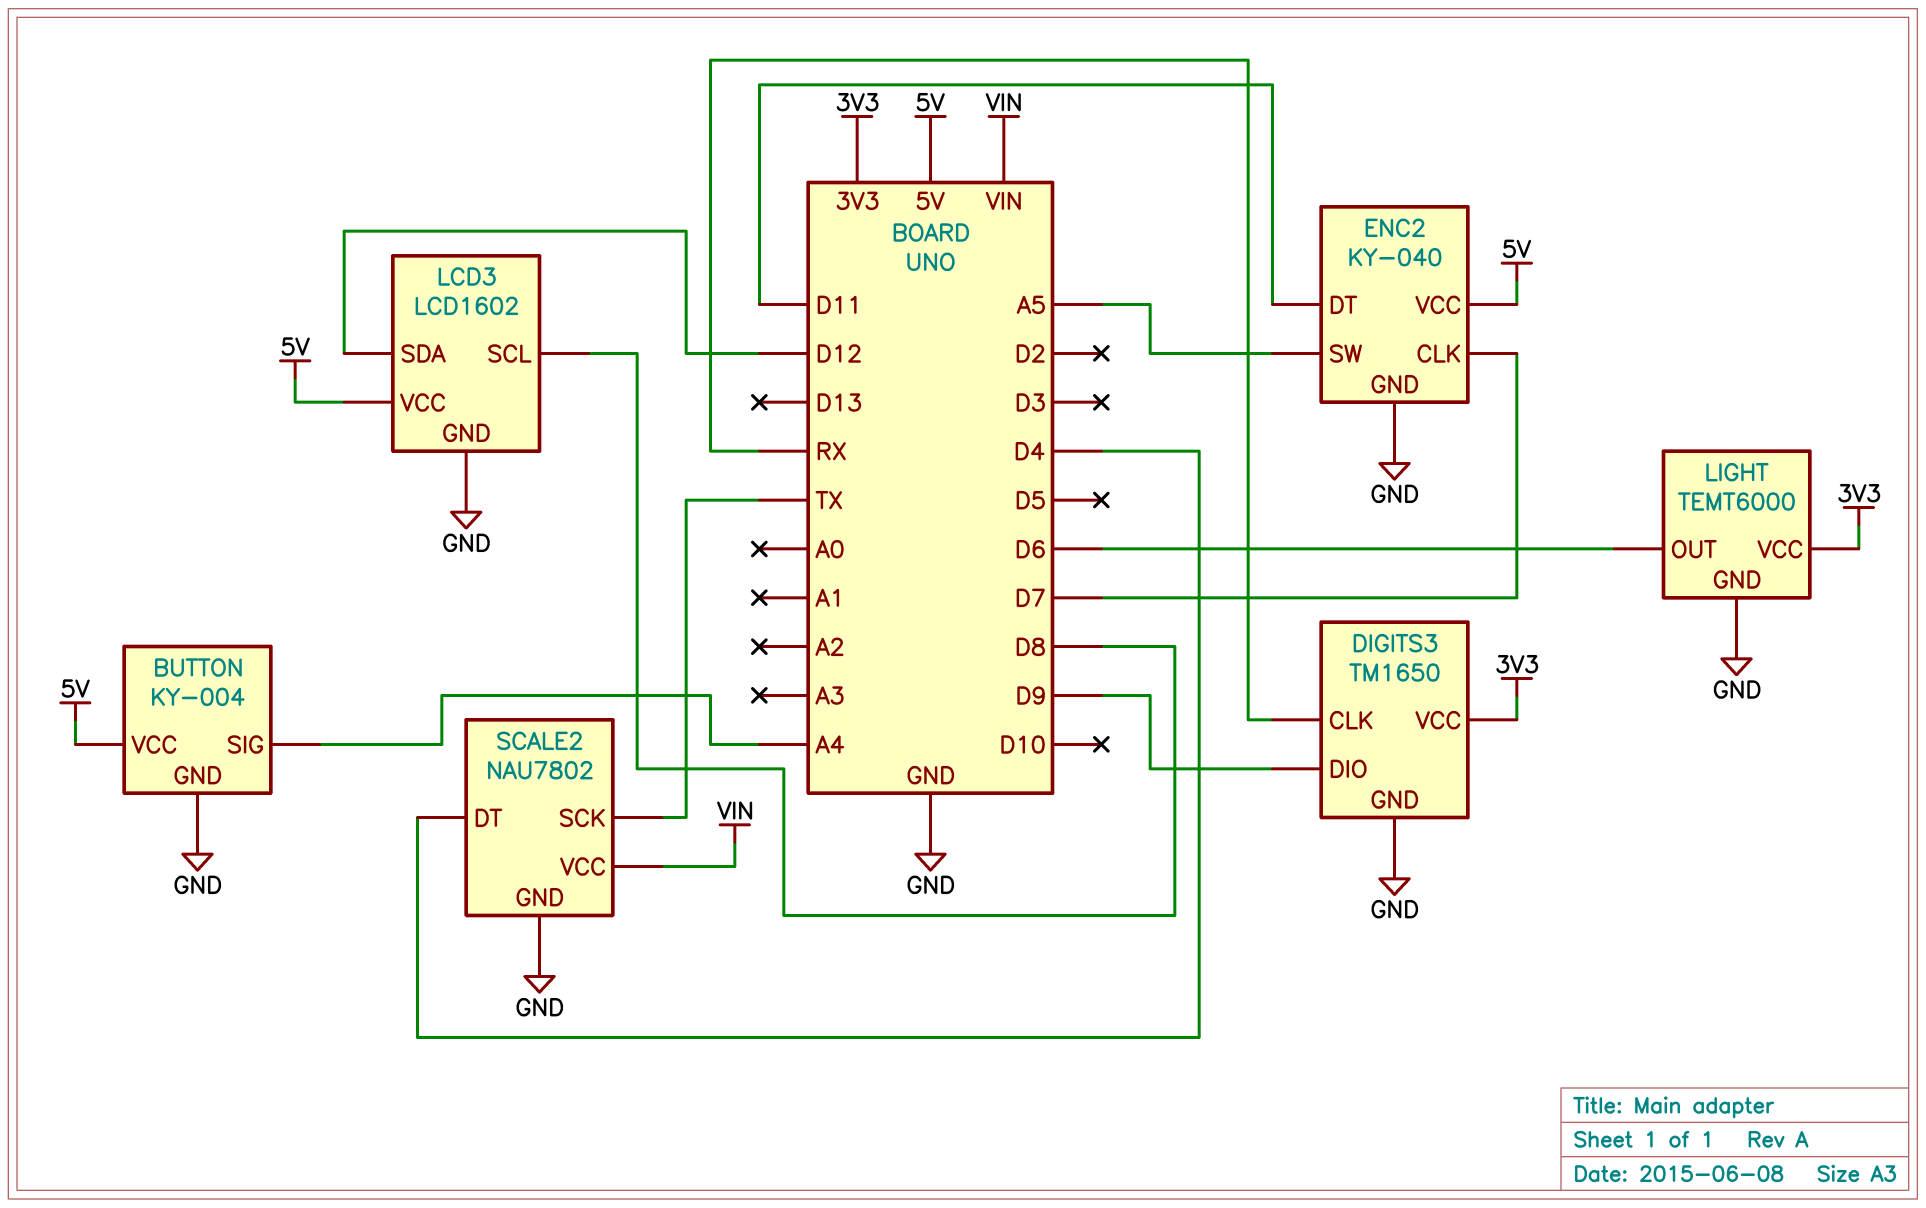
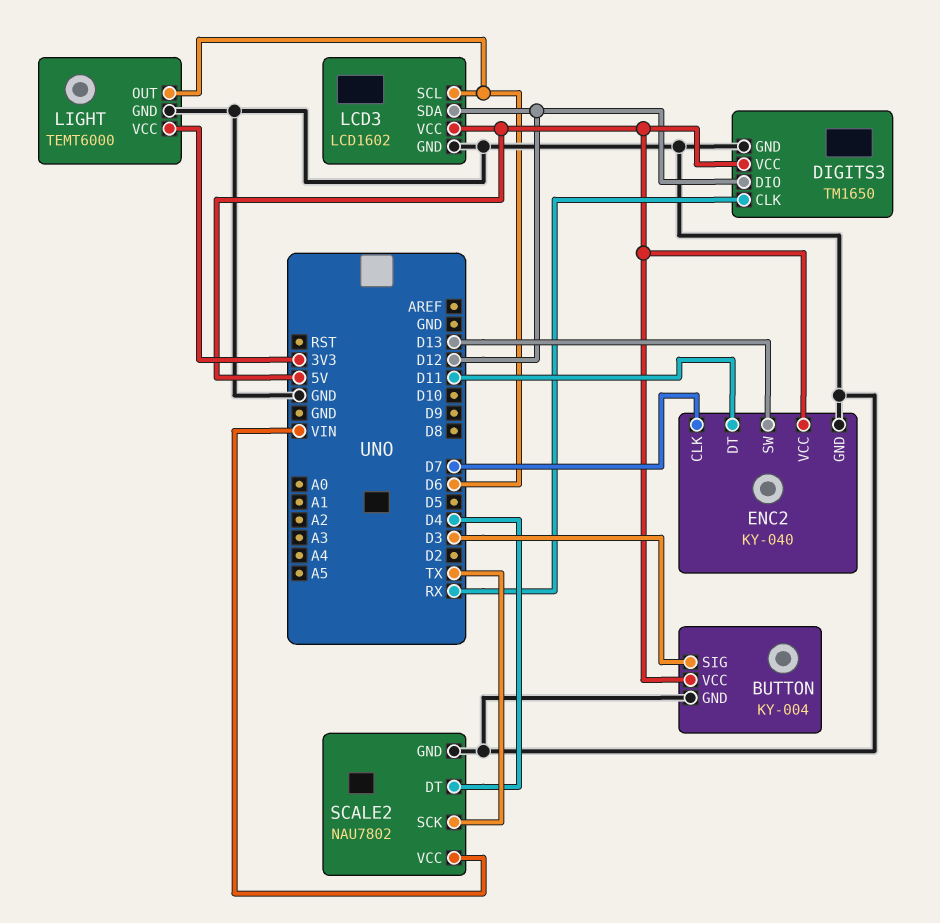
BUTTON pin SIG: A4 -> D3
DIGITS3 pin DIO: D9 -> D12
DIGITS3 pin VCC: 3V3 -> 5V
ENC2 pin SW: A5 -> D13
LCD3 pin SCL: D8 -> D6

